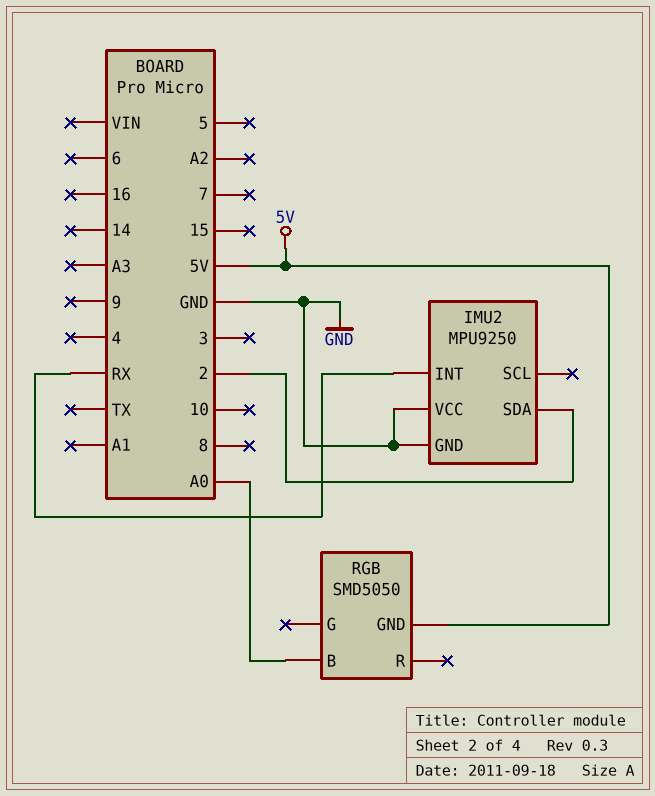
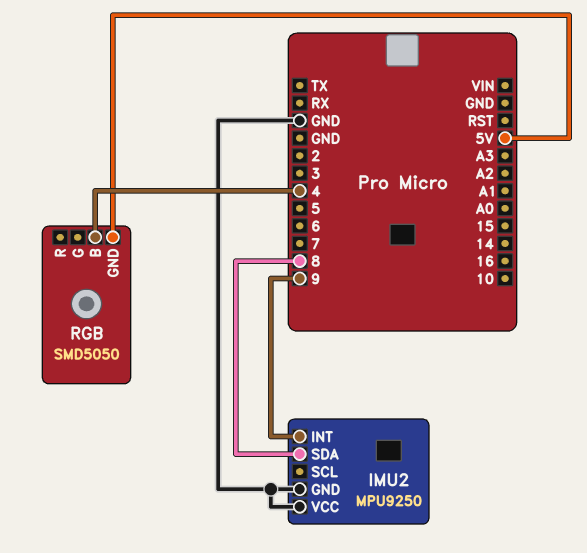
IMU2 pin INT: RX -> 9
IMU2 pin SDA: 2 -> 8
RGB pin B: A0 -> 4

